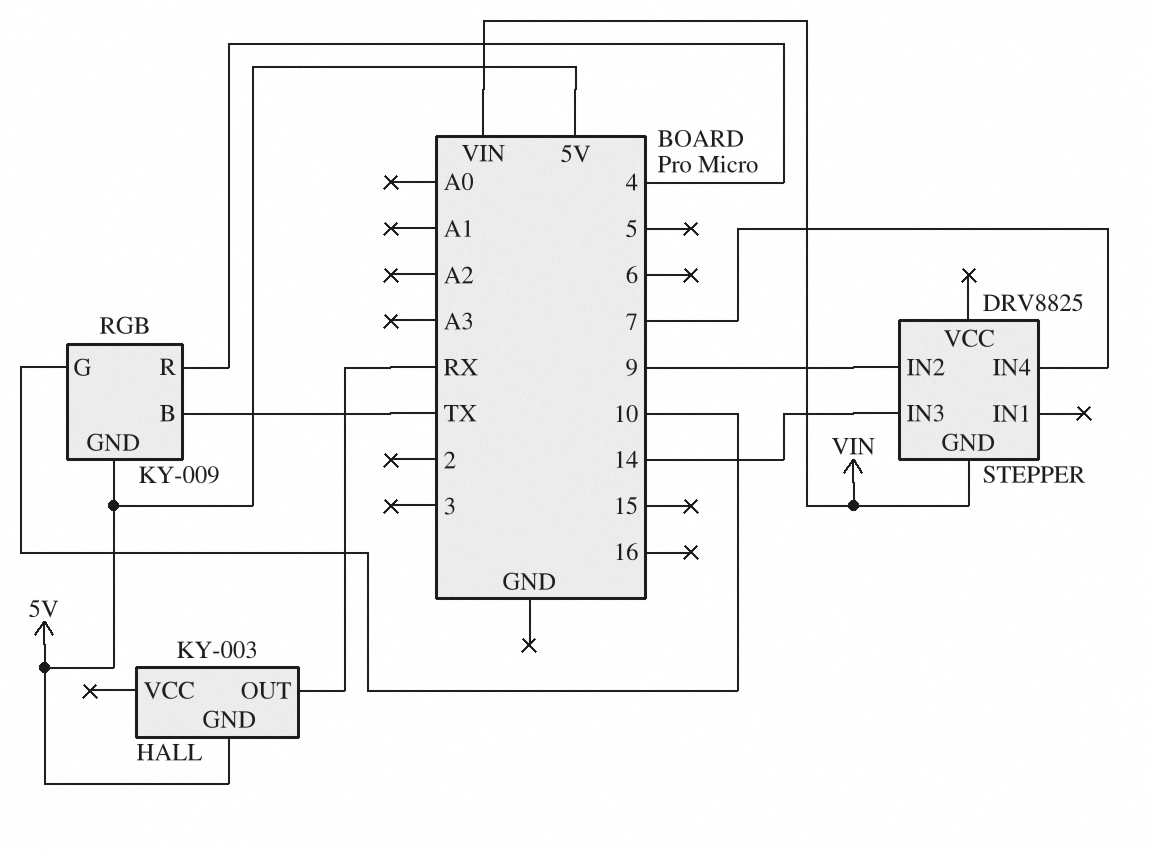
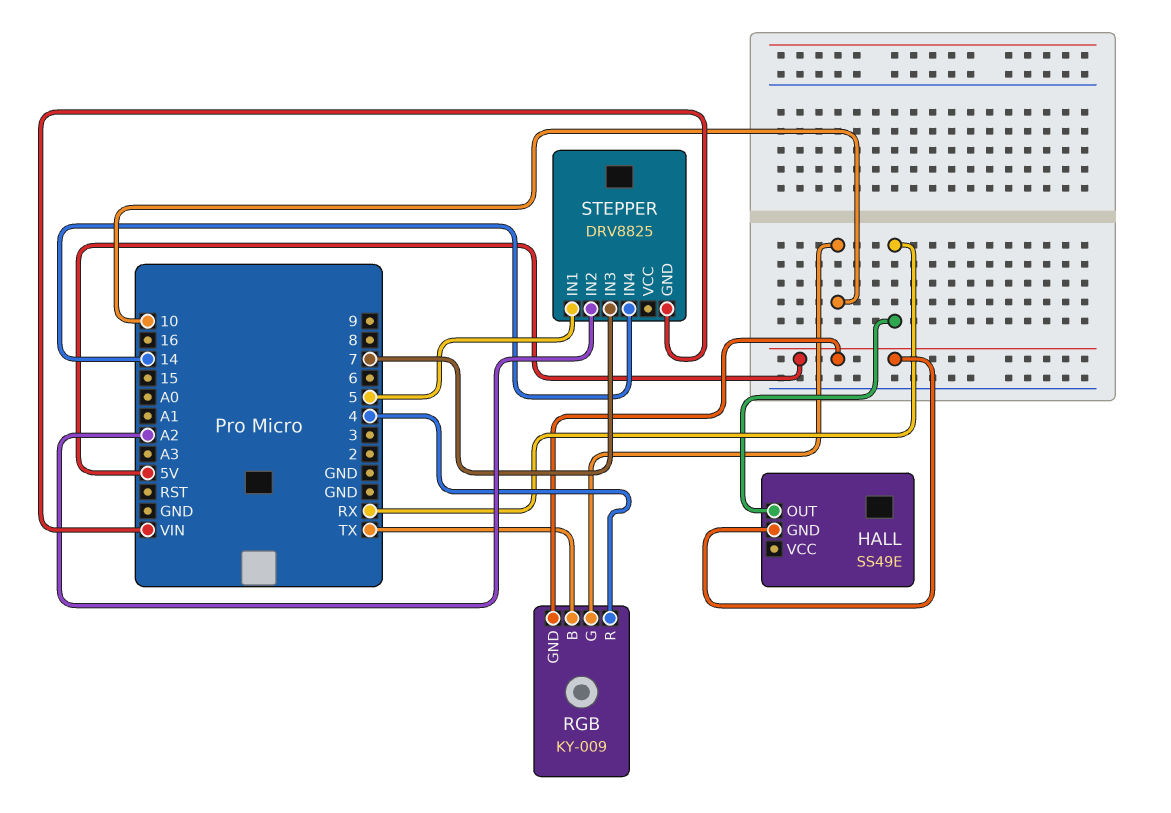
HALL: KY-003 -> SS49E
STEPPER pin IN1: none -> 5
STEPPER pin IN2: 9 -> A2
STEPPER pin IN3: 14 -> 7
STEPPER pin IN4: 7 -> 14

